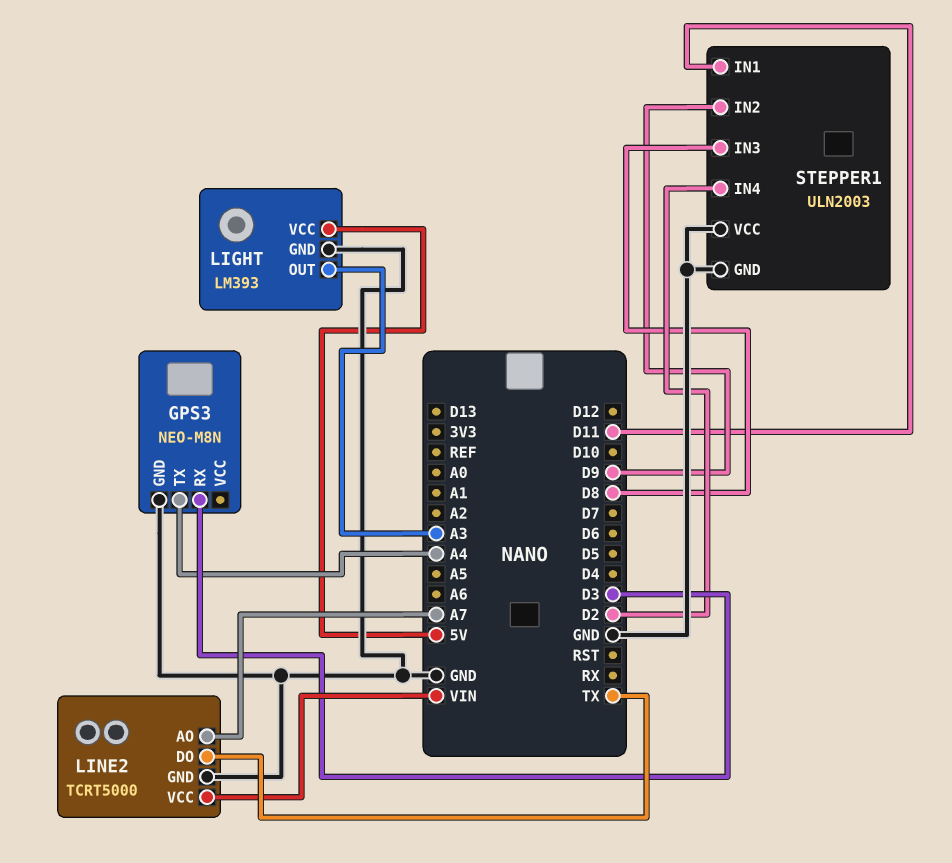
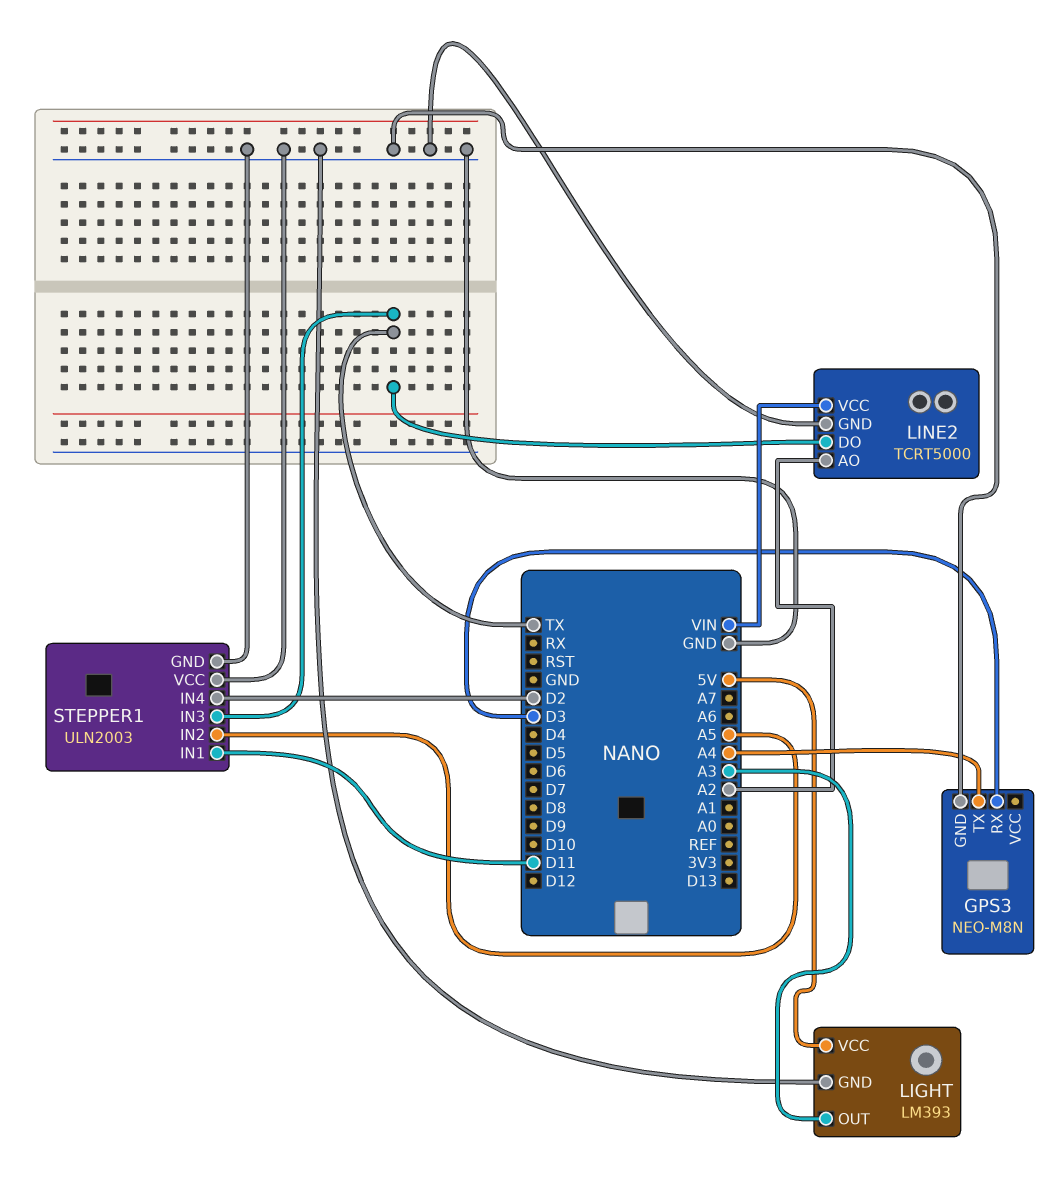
LINE2 pin AO: A7 -> A2
STEPPER1 pin IN2: D9 -> A5
STEPPER1 pin IN3: D8 -> TX

